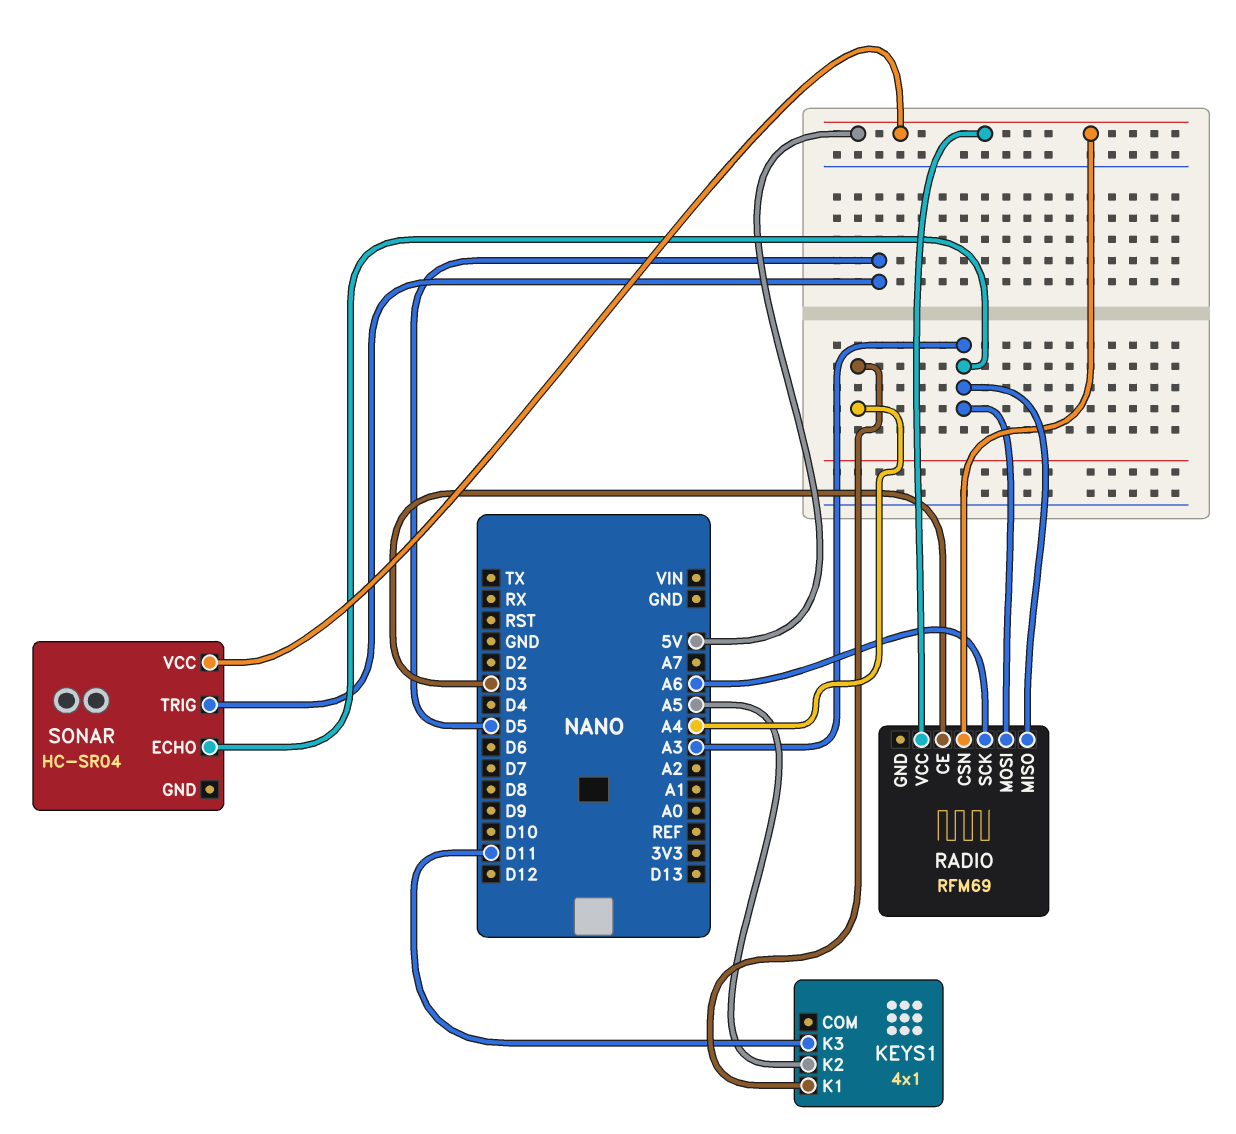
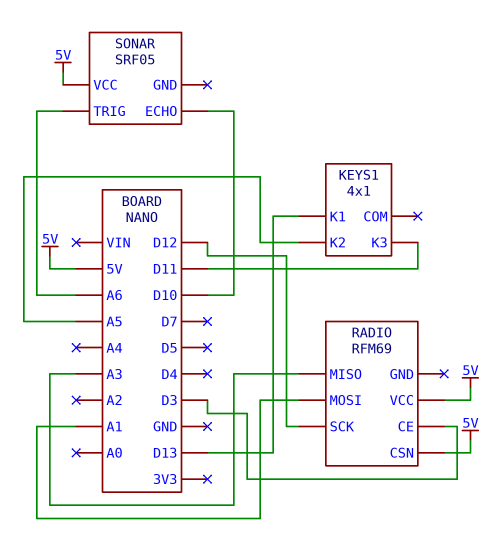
KEYS1 pin K1: A4 -> D13
RADIO pin MOSI: A3 -> A1
RADIO pin SCK: A6 -> D12
SONAR: HC-SR04 -> SRF05
SONAR pin ECHO: A3 -> D10
SONAR pin TRIG: D5 -> A6

